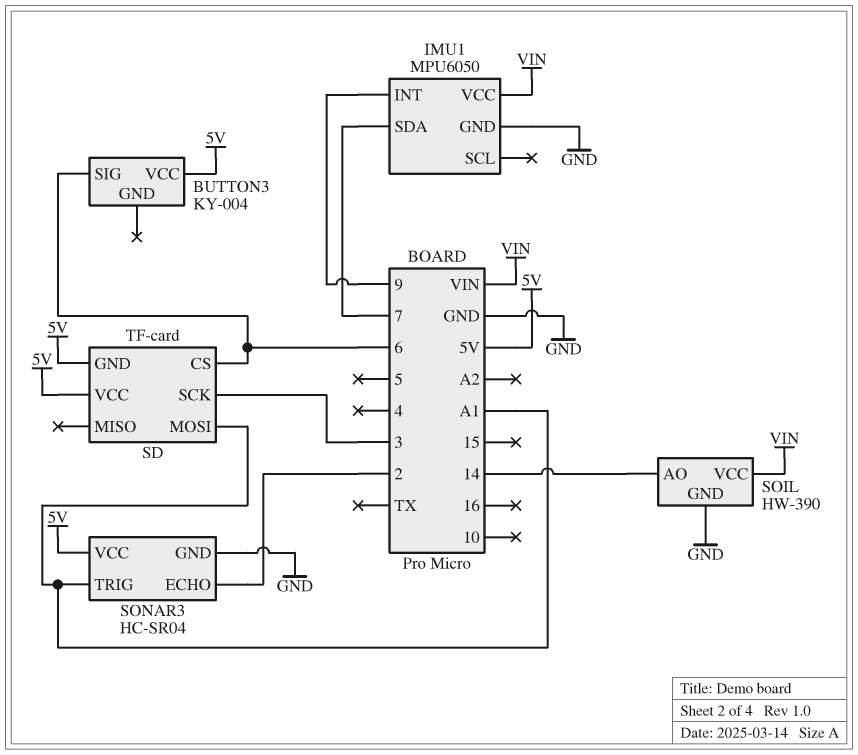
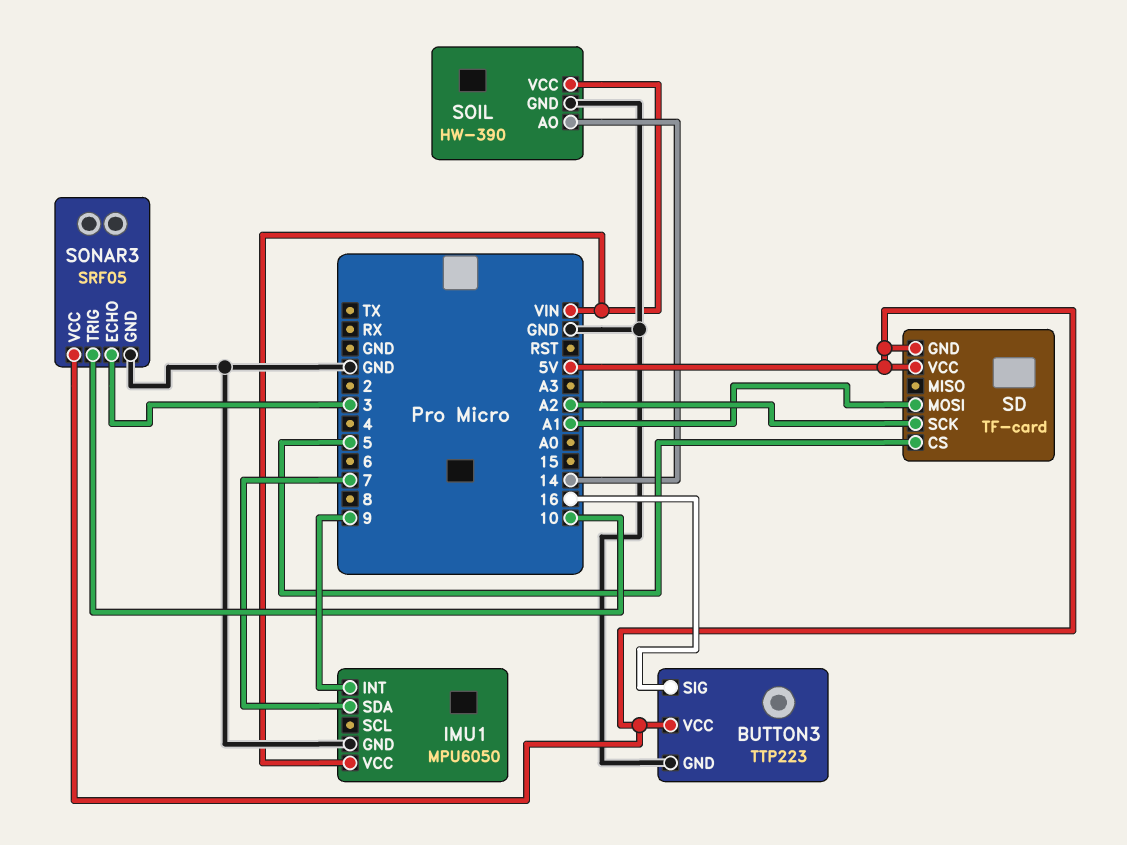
BUTTON3: KY-004 -> TTP223
BUTTON3 pin GND: none -> GND
BUTTON3 pin SIG: 6 -> 16
SD pin CS: 6 -> 5
SD pin SCK: 3 -> A2
SONAR3: HC-SR04 -> SRF05
SONAR3 pin ECHO: 2 -> 3
SONAR3 pin TRIG: A1 -> 10

